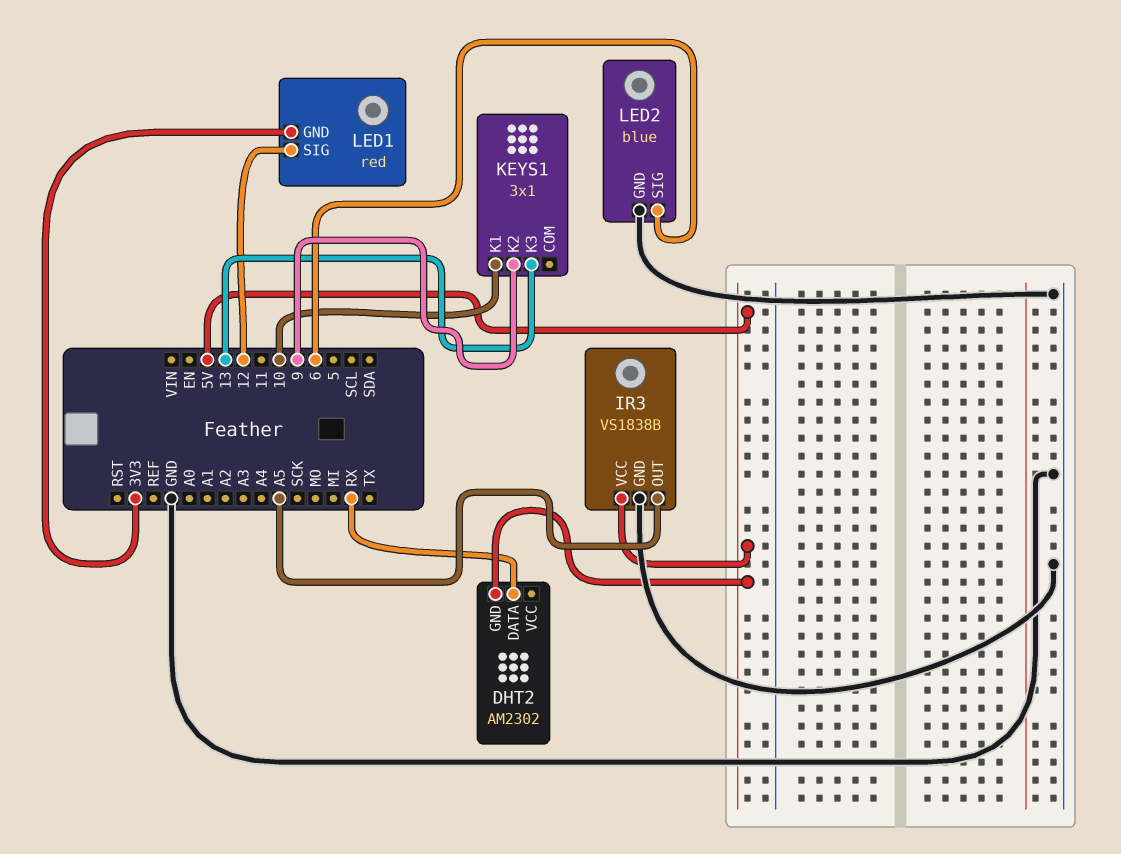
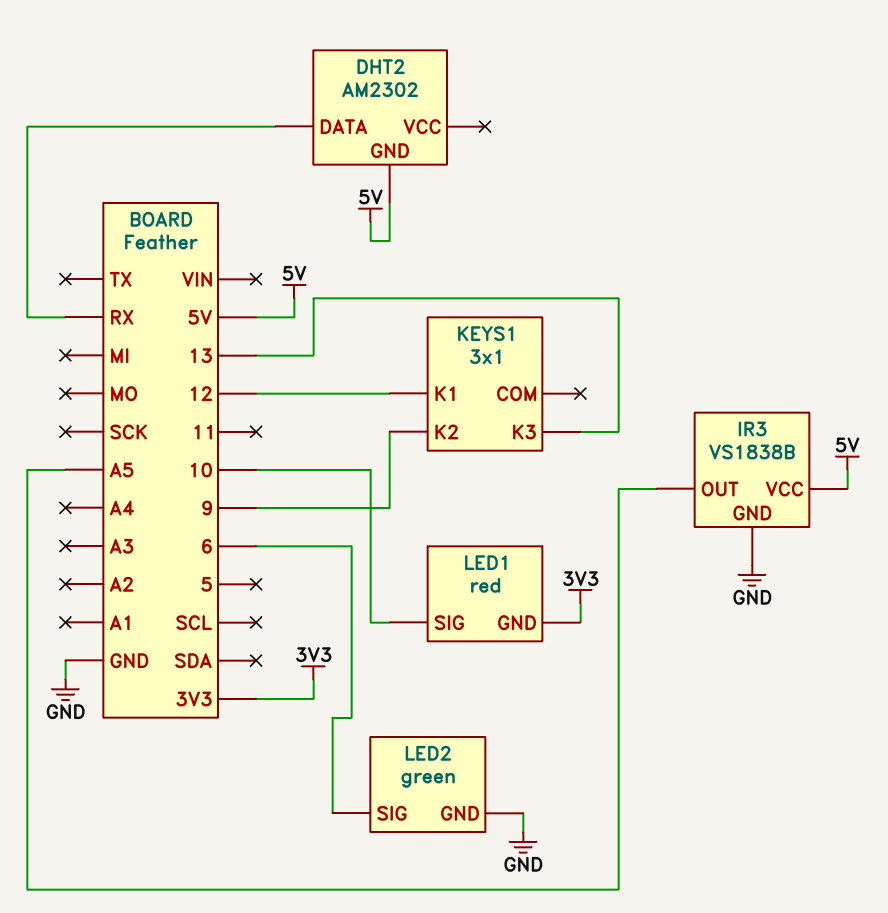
KEYS1 pin K1: 10 -> 12
LED1 pin SIG: 12 -> 10
LED2: blue -> green

